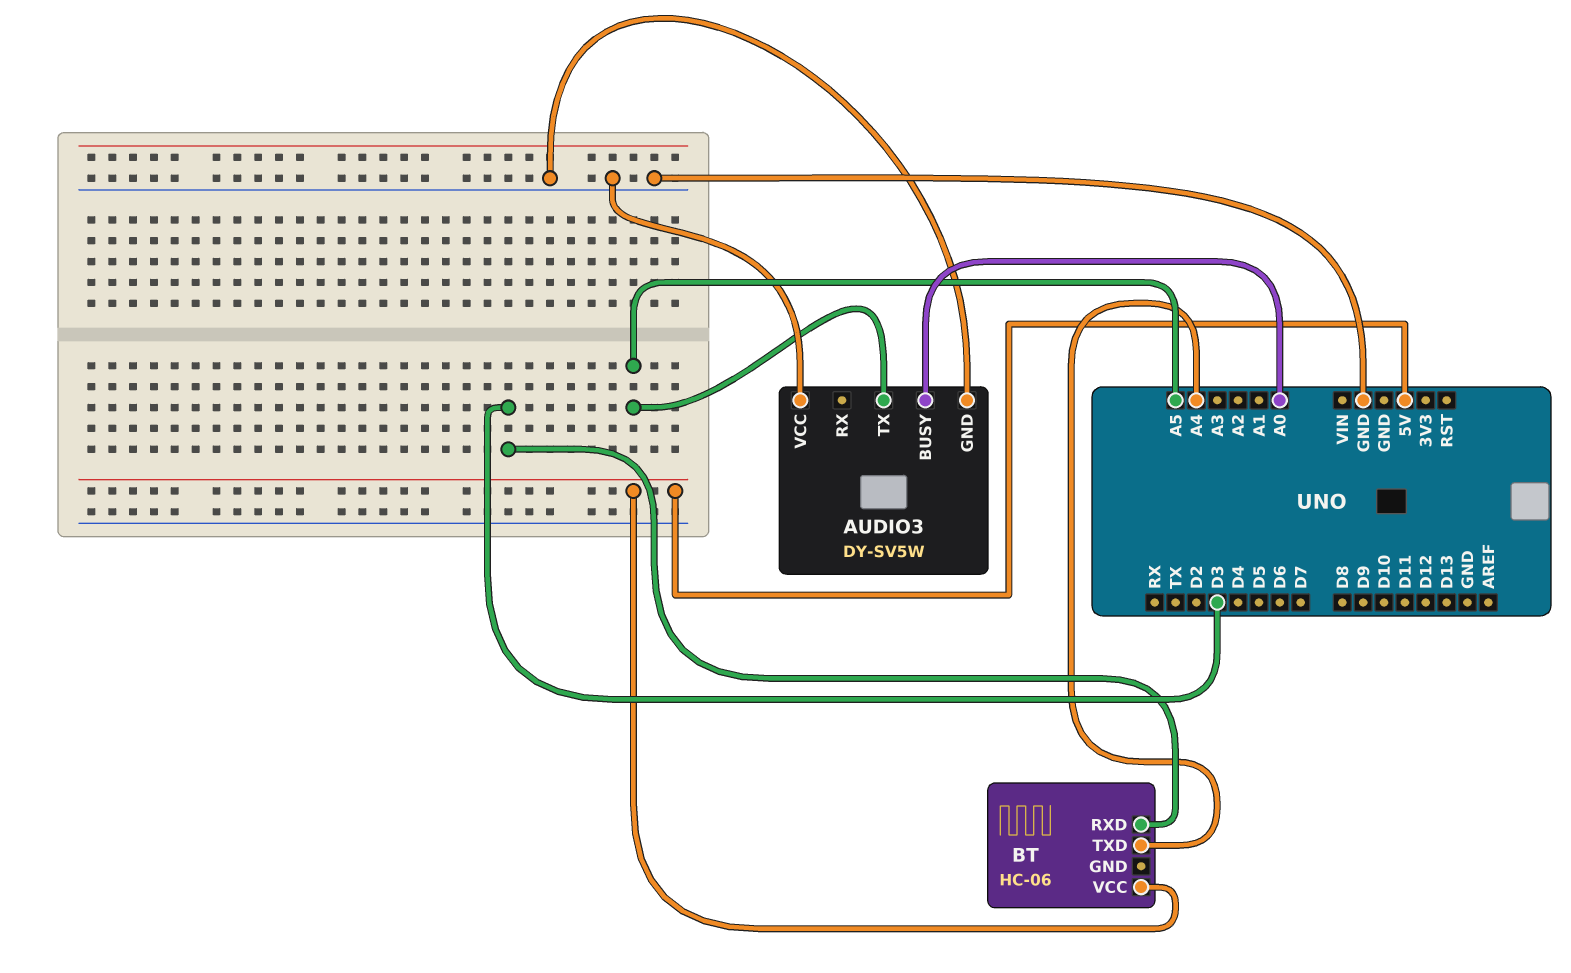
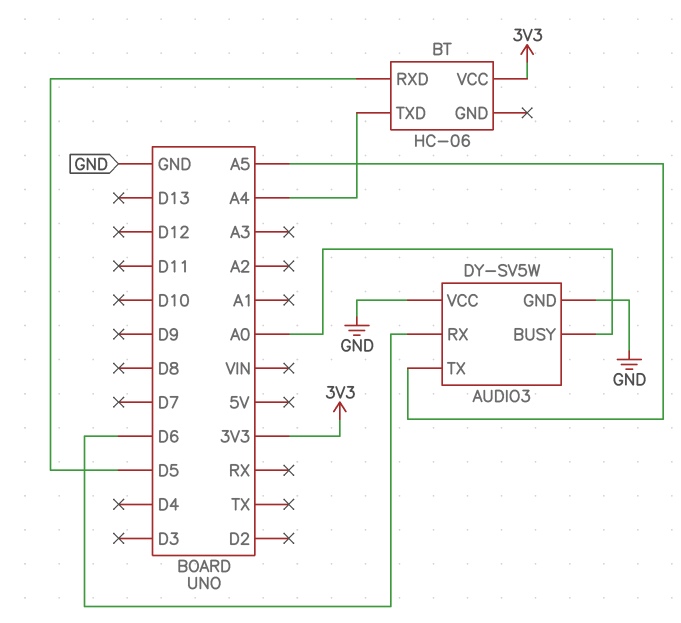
AUDIO3 pin RX: none -> D6
BT pin RXD: D3 -> D5
BT pin VCC: 5V -> 3V3

